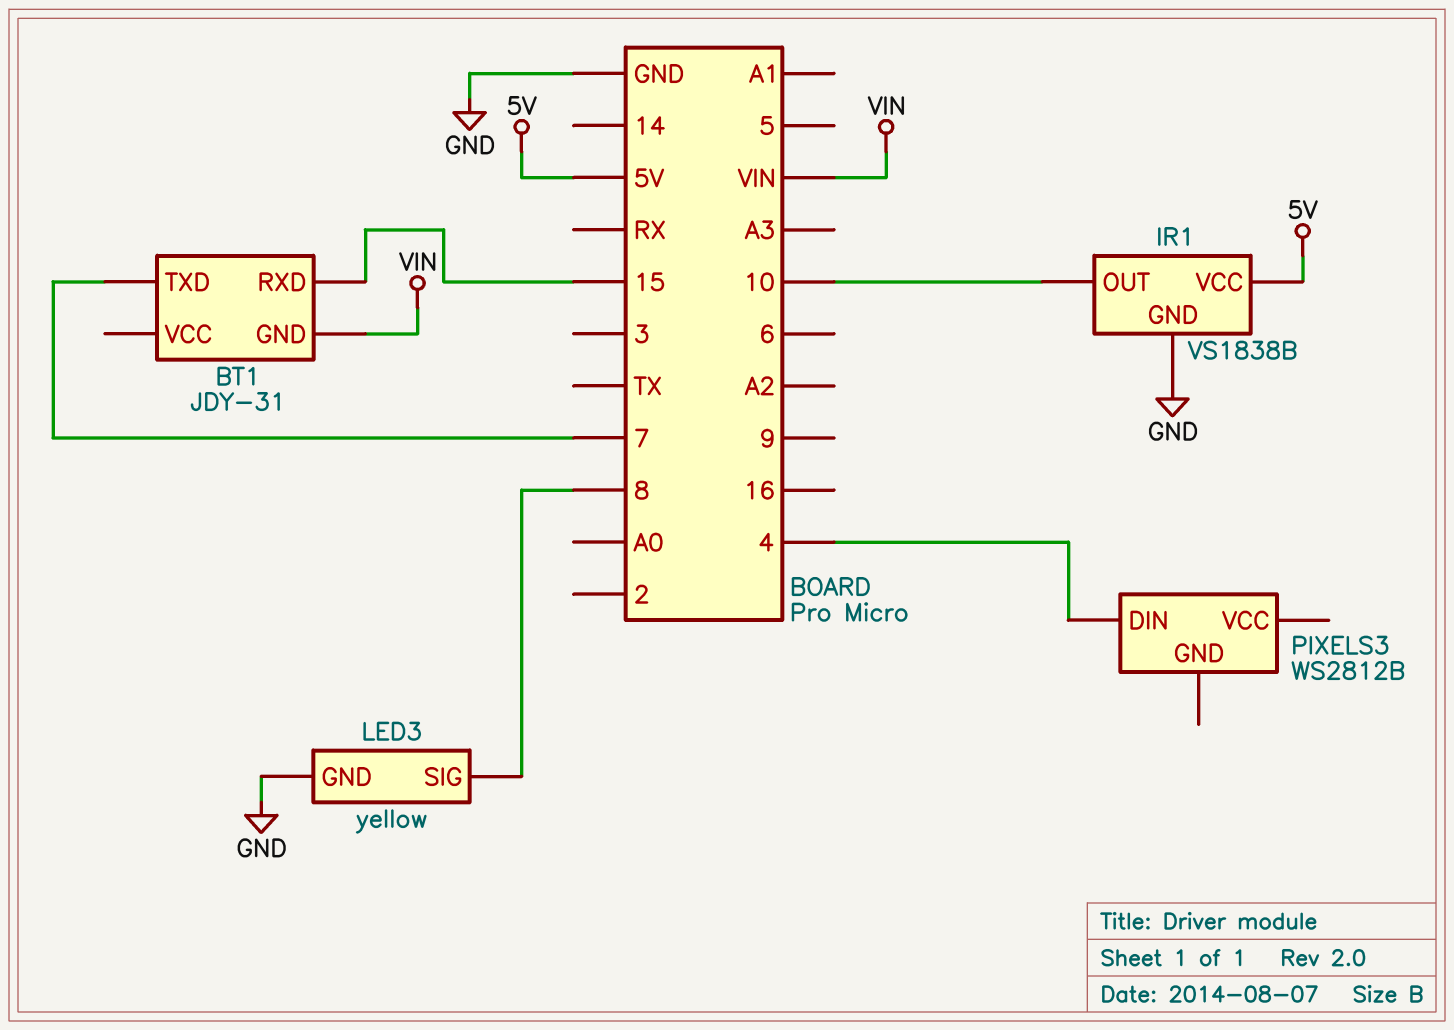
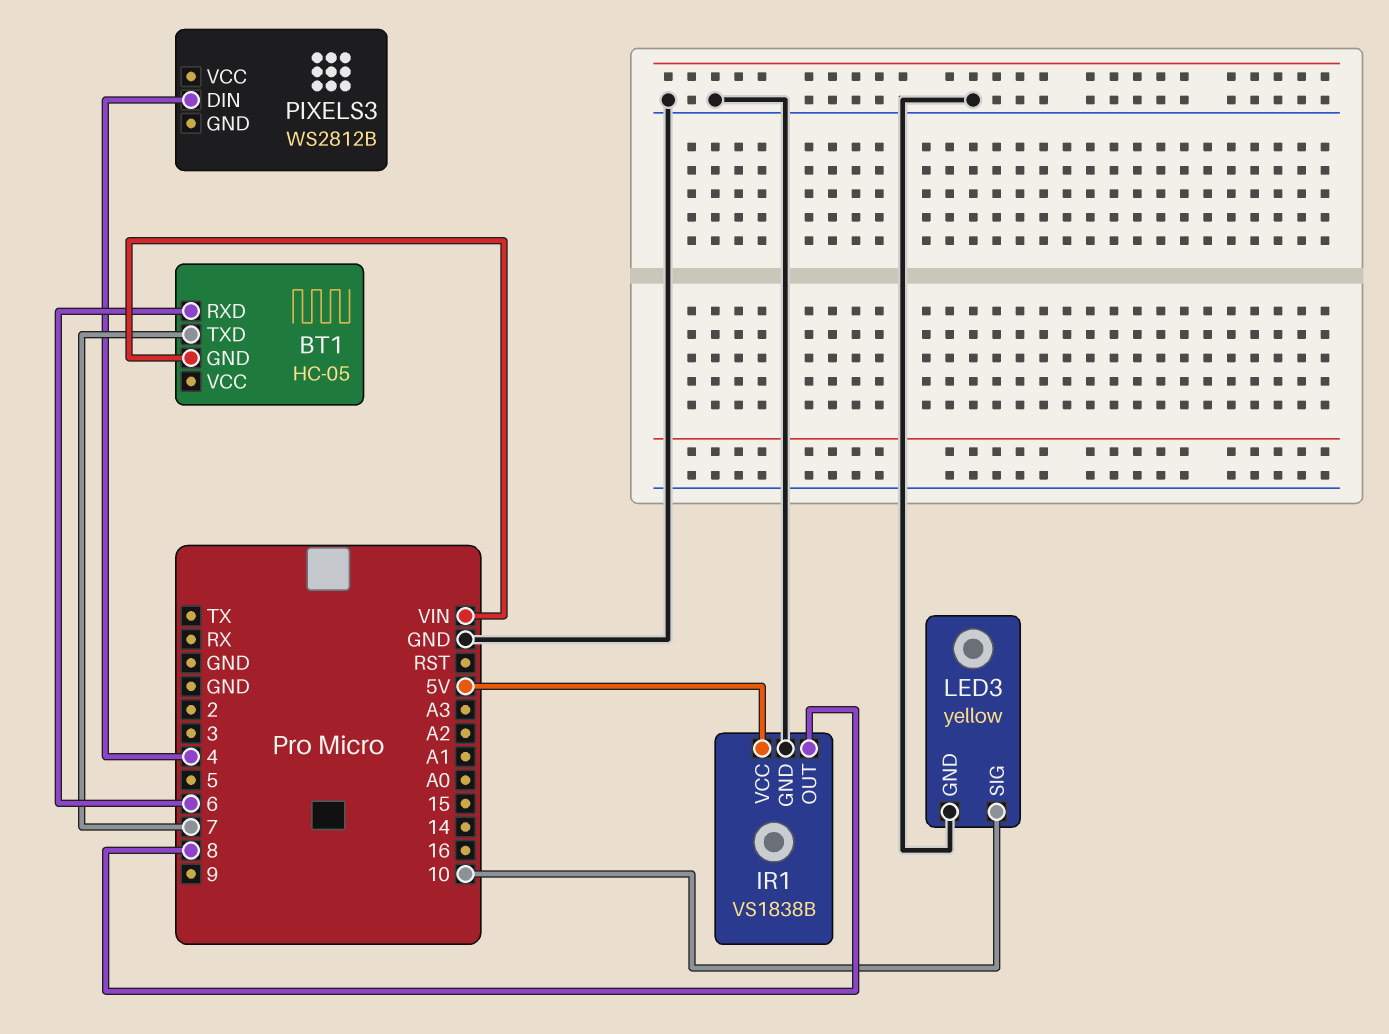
BT1: JDY-31 -> HC-05
BT1 pin RXD: 15 -> 6
IR1 pin OUT: 10 -> 8
LED3 pin SIG: 8 -> 10

